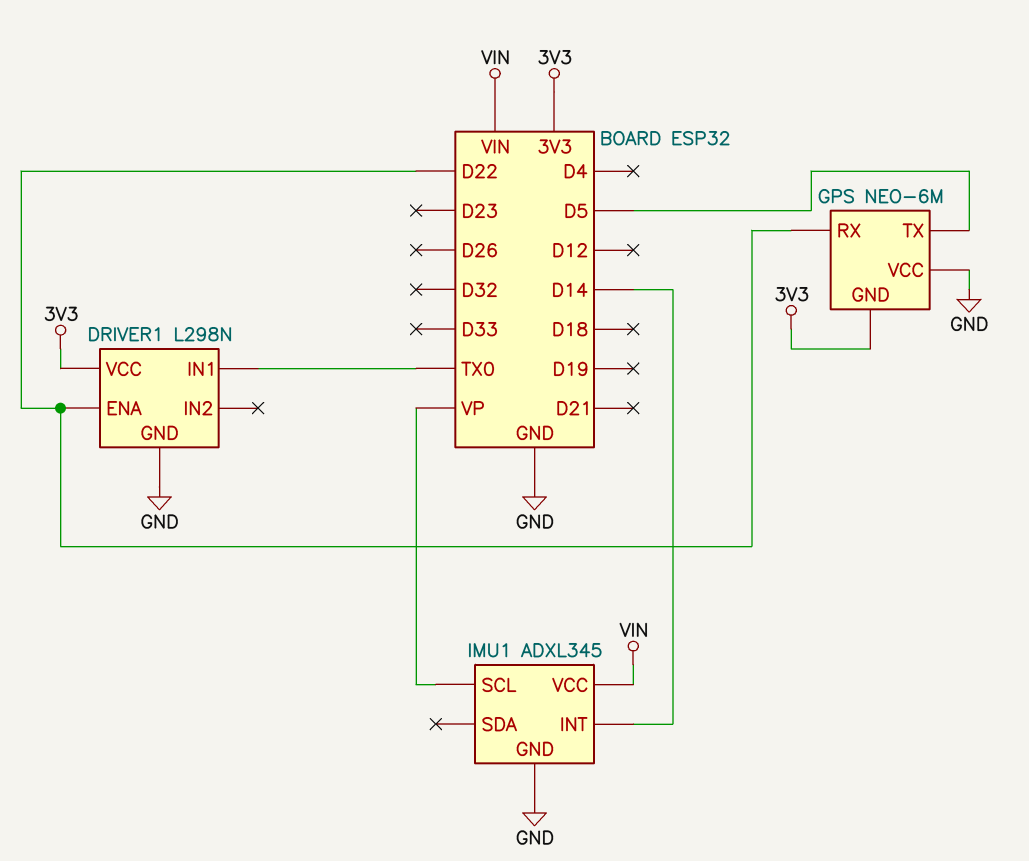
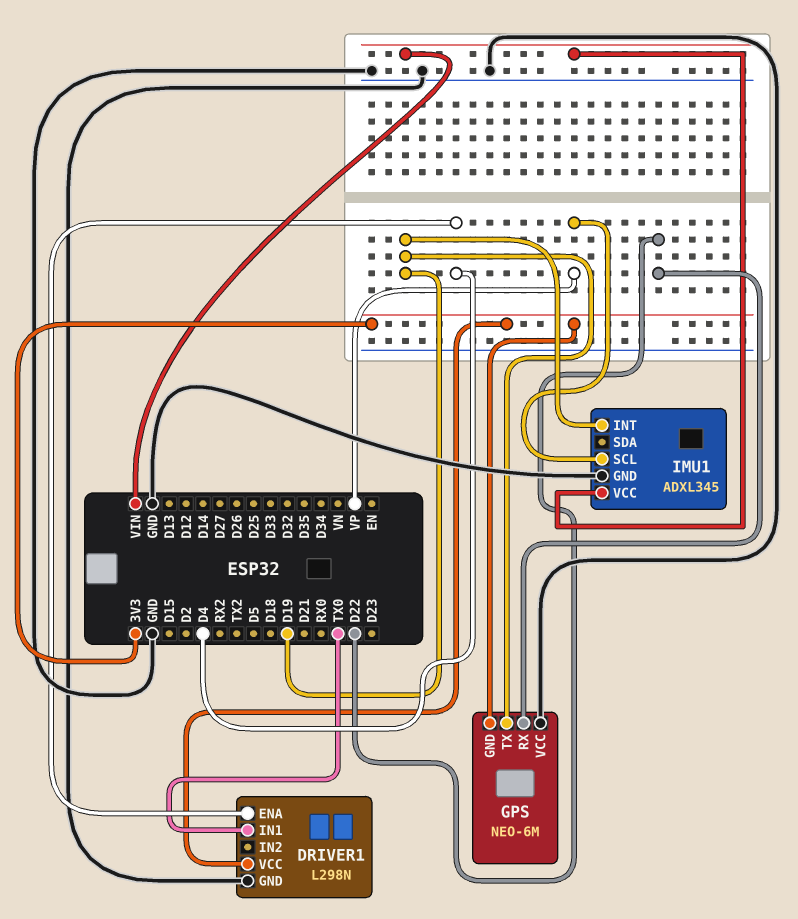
DRIVER1 pin ENA: D22 -> D4
GPS pin TX: D5 -> D19
IMU1 pin INT: D14 -> D19

